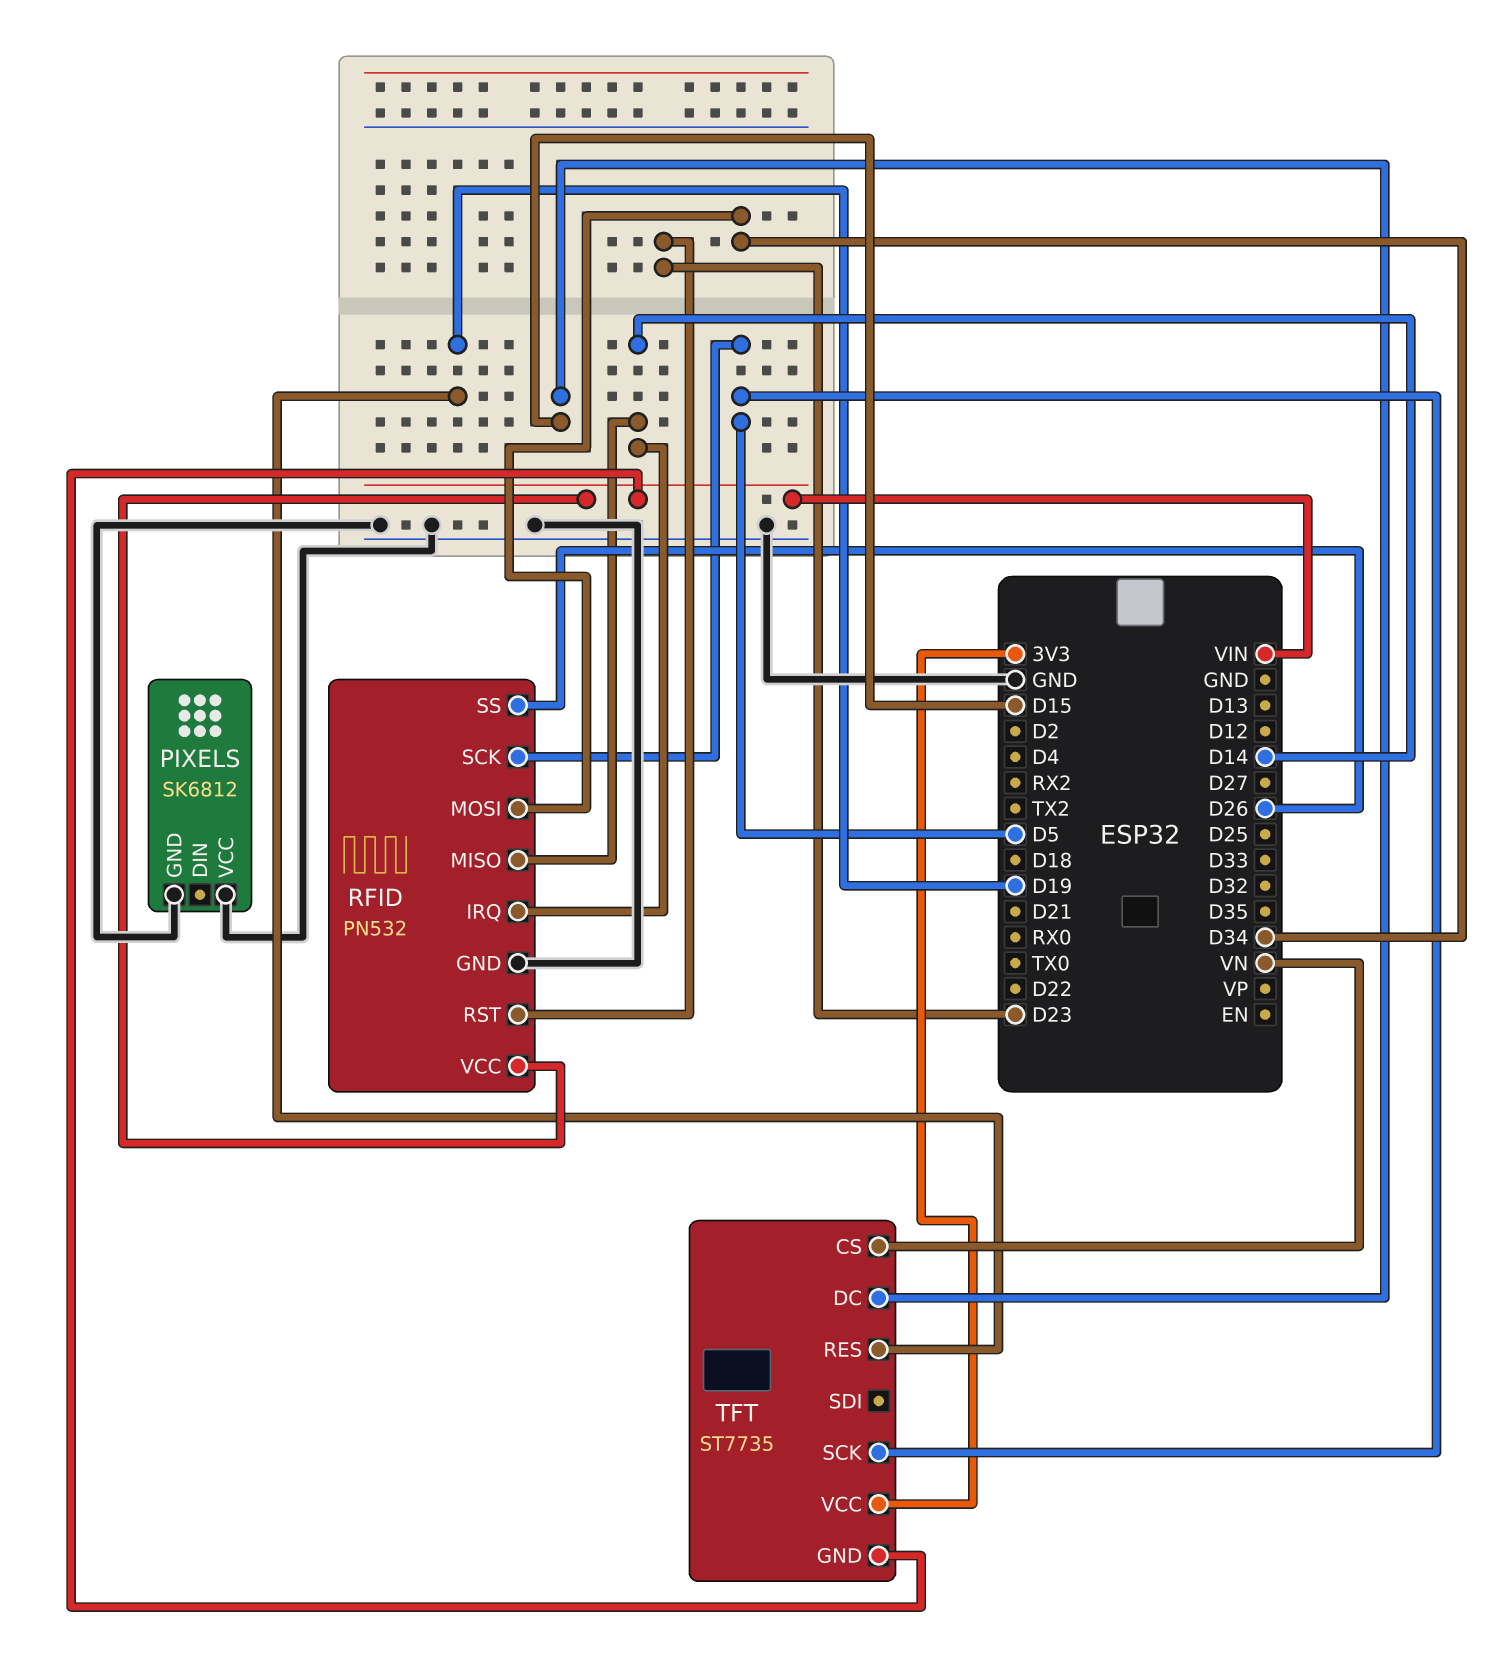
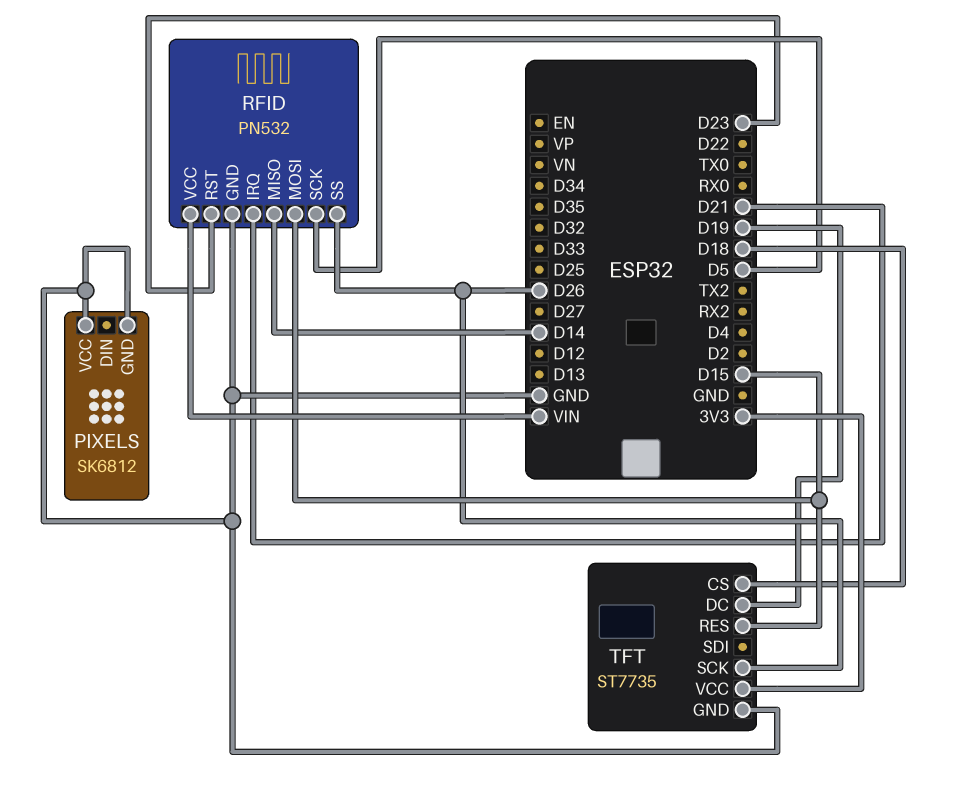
RFID pin IRQ: D14 -> D21
RFID pin MOSI: D34 -> D15
TFT pin CS: VN -> D18
TFT pin DC: D15 -> D19
TFT pin GND: VIN -> GND
TFT pin RES: D19 -> D15
TFT pin SCK: D5 -> D26

